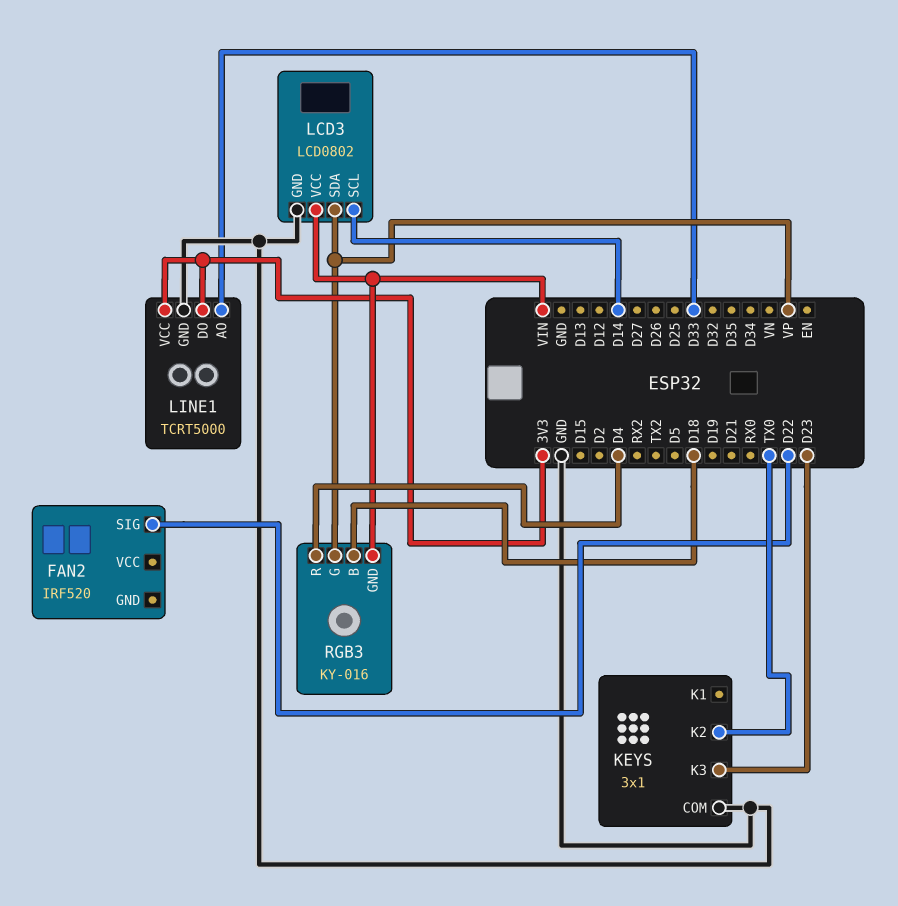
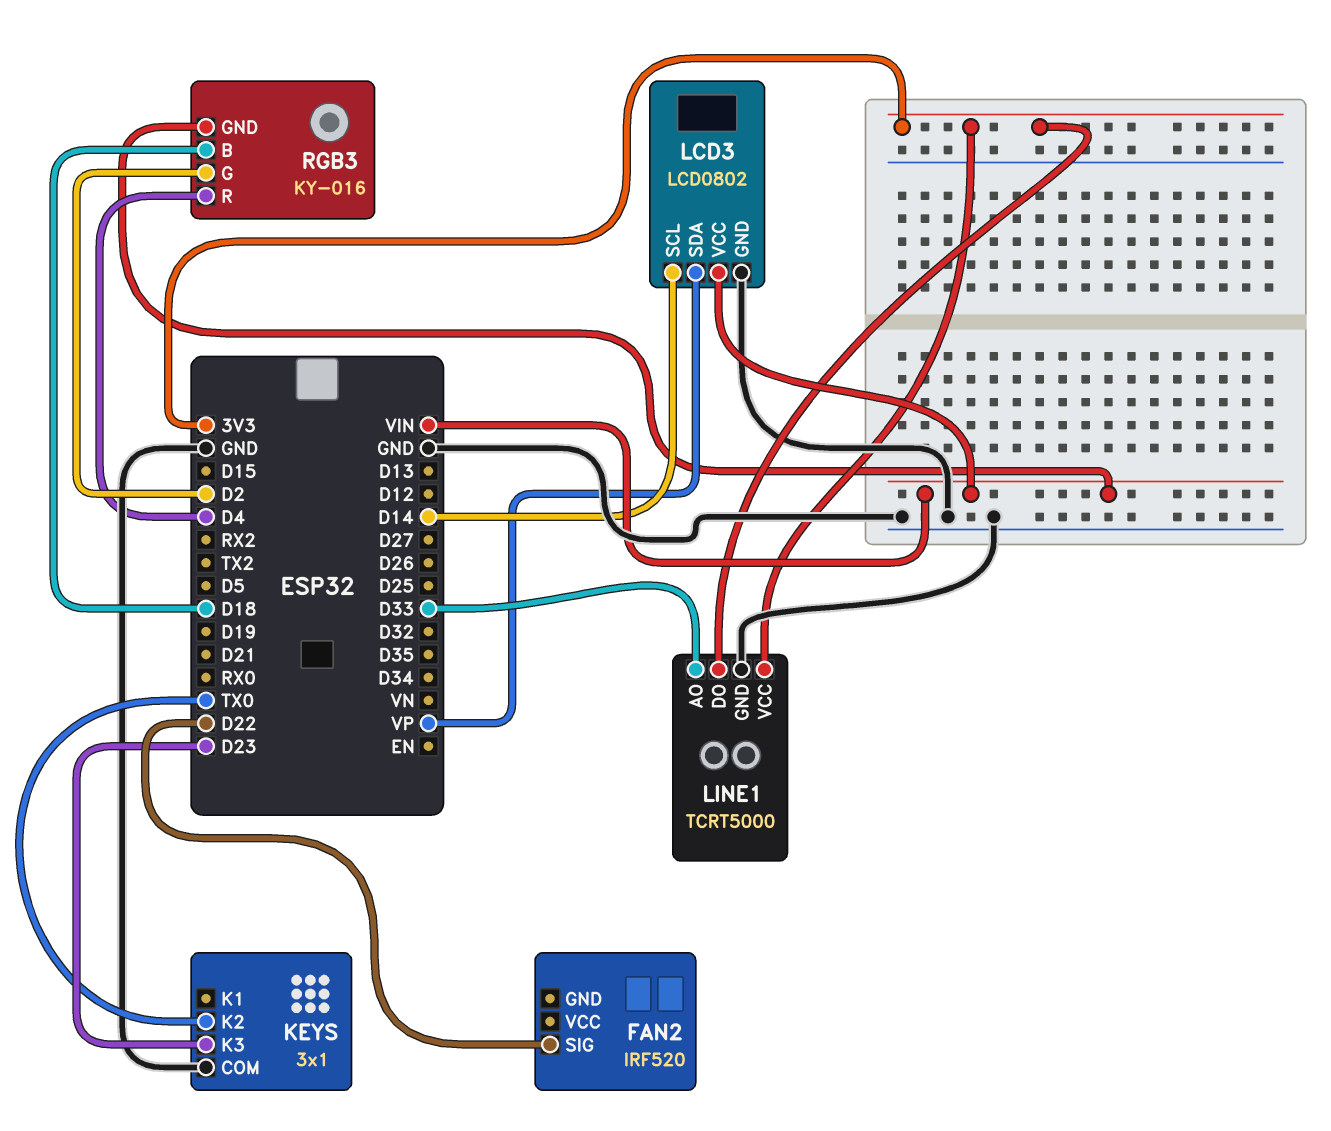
RGB3 pin G: VP -> D2

